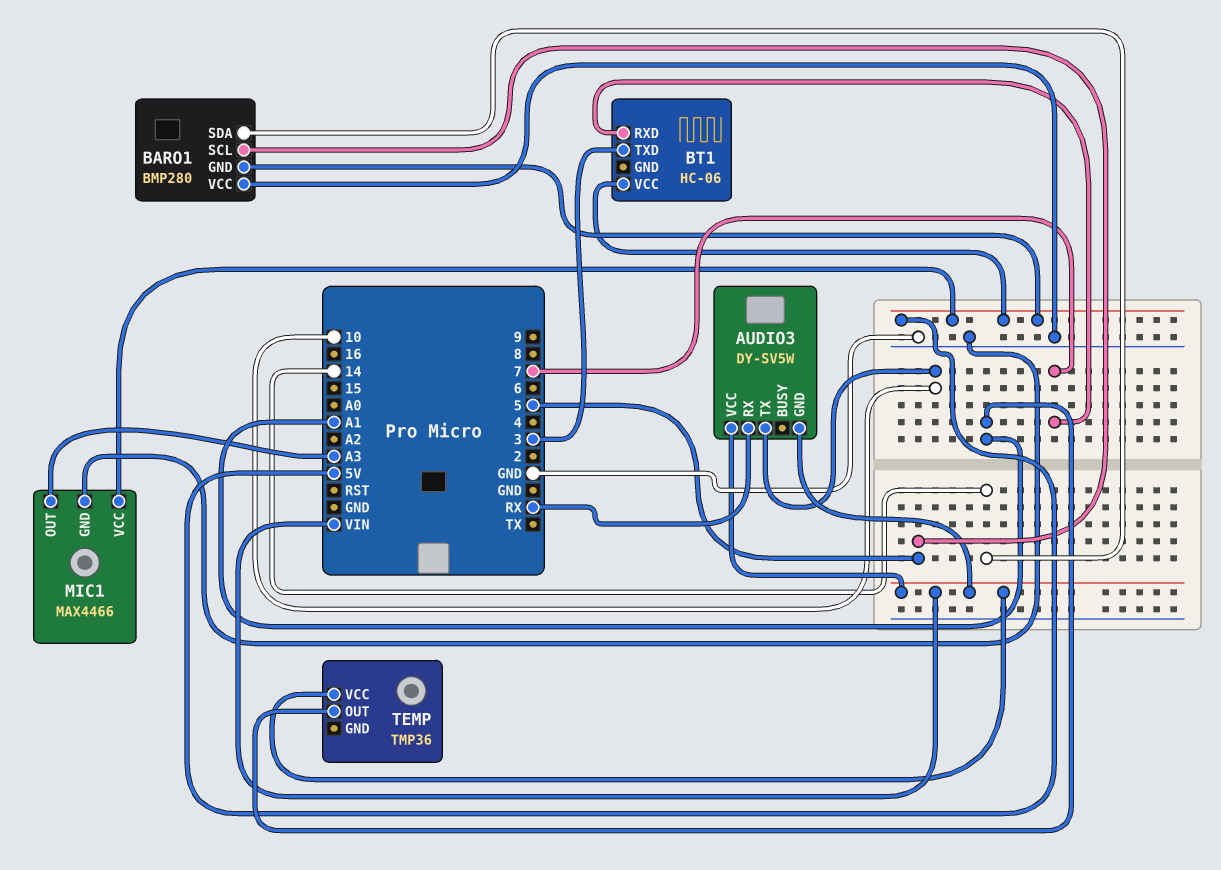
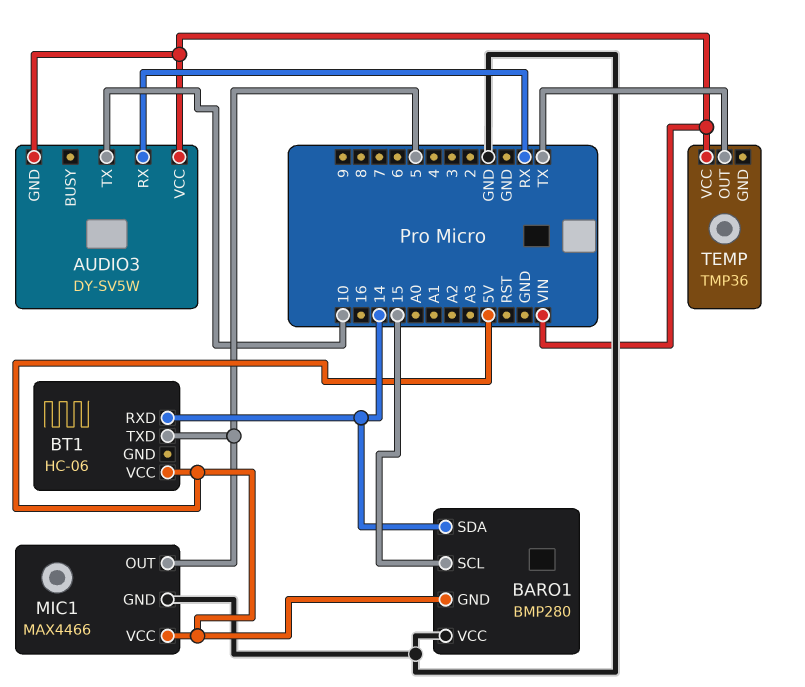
BARO1 pin SCL: 5 -> 15
BT1 pin RXD: 7 -> 14
BT1 pin TXD: 3 -> 5
MIC1 pin OUT: A3 -> 5
TEMP pin OUT: A1 -> TX

